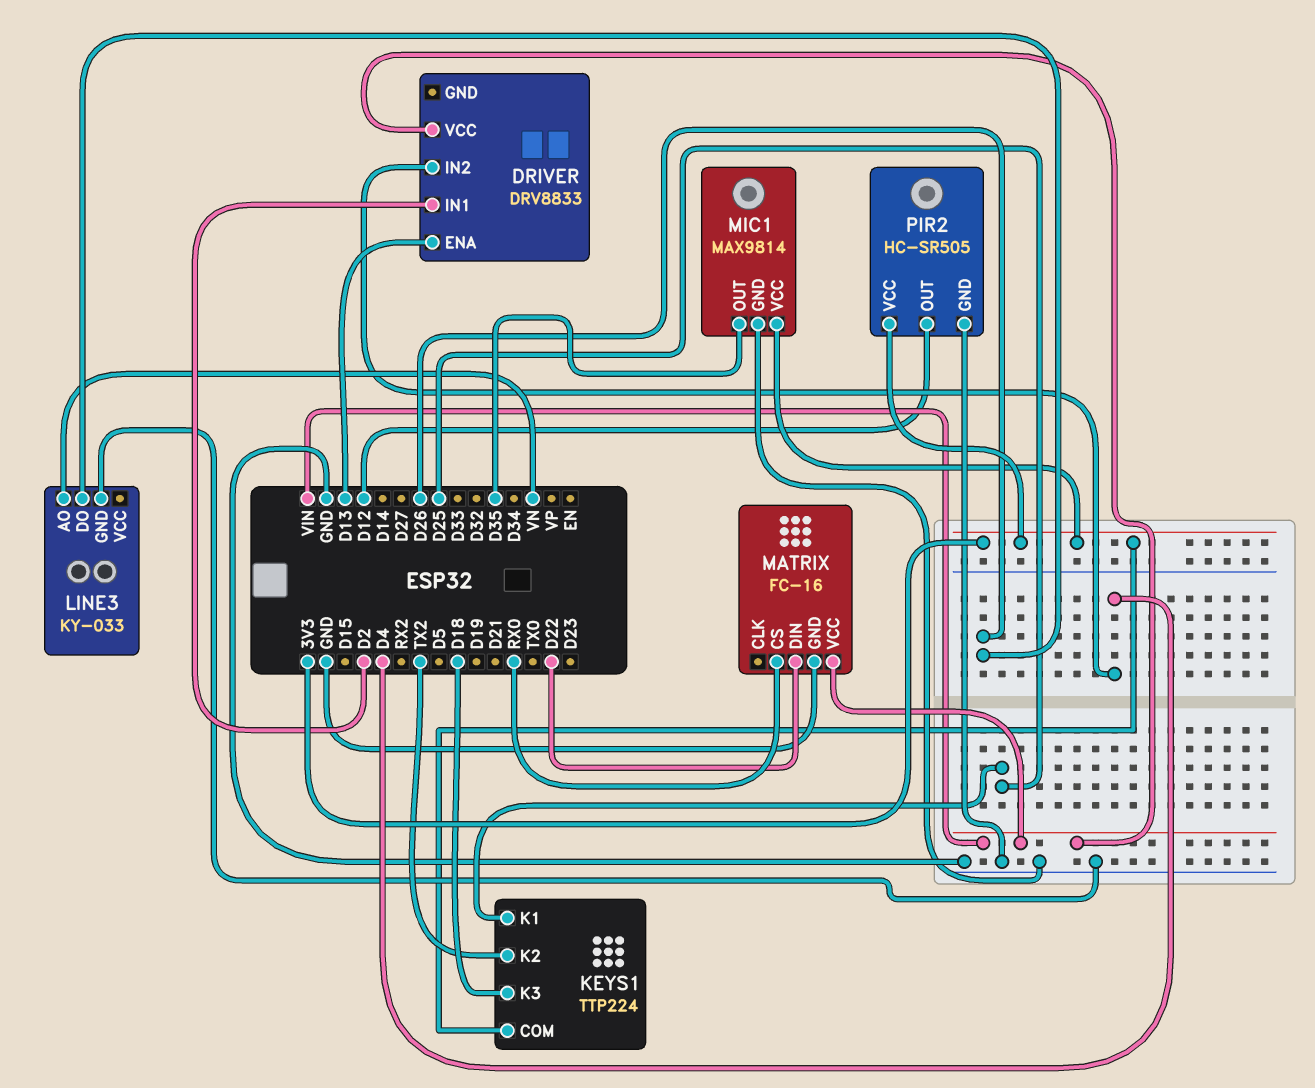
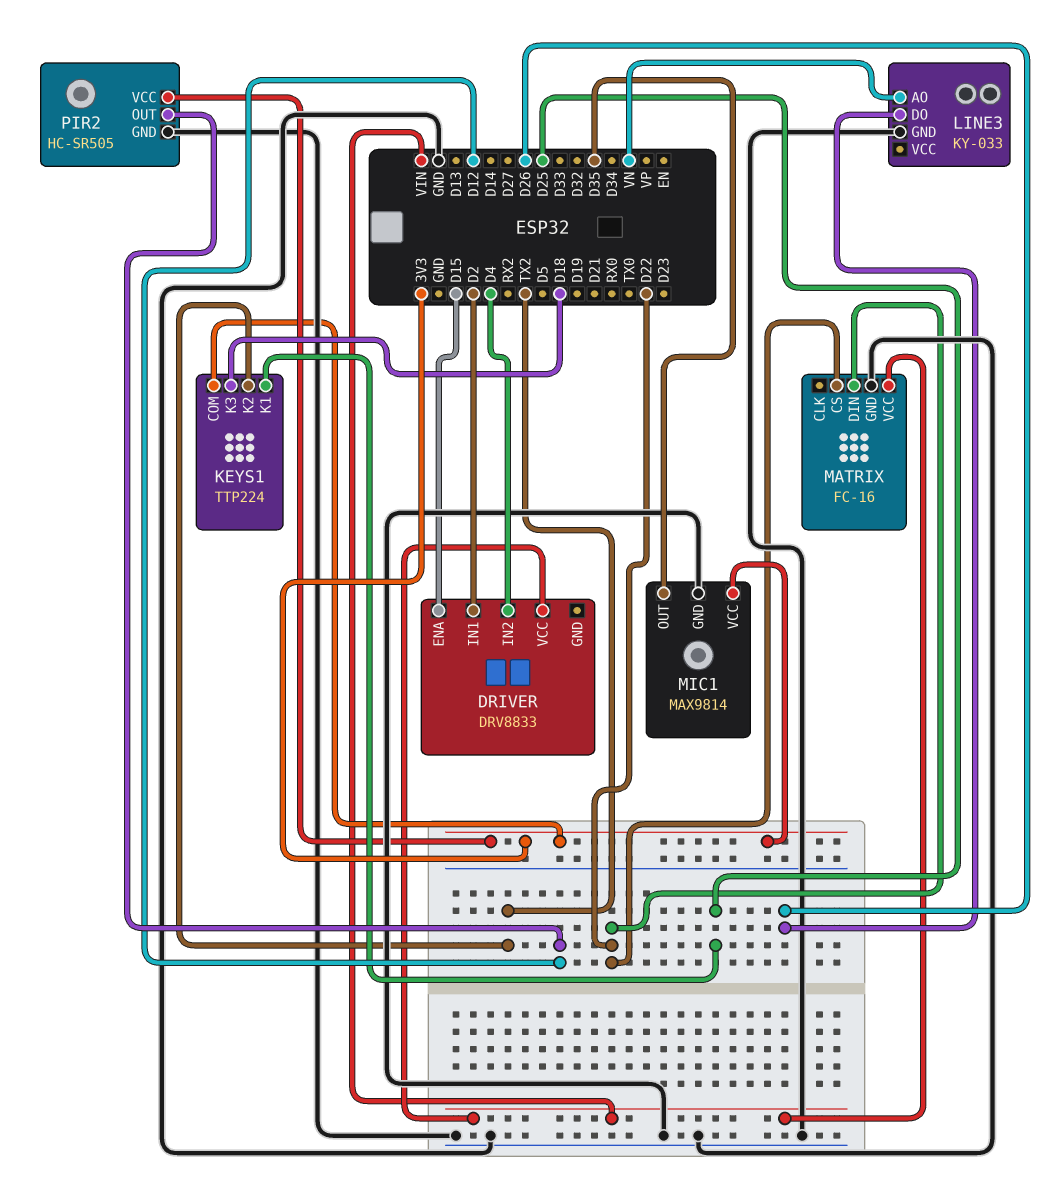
DRIVER pin ENA: D13 -> D15
MATRIX pin CS: RX0 -> D22

